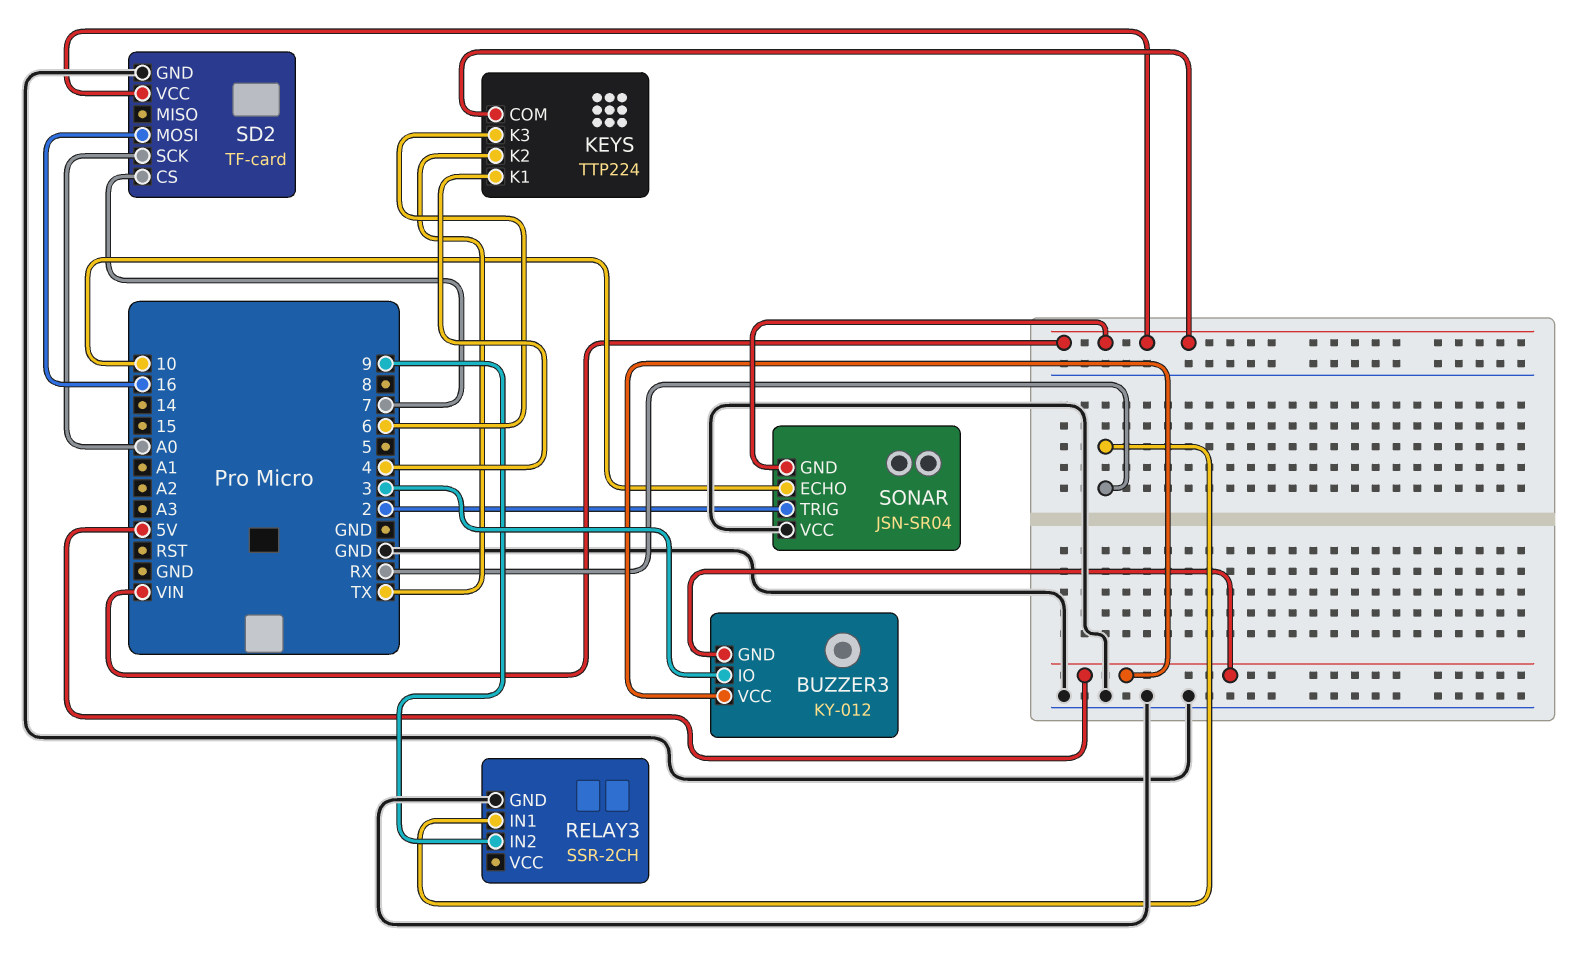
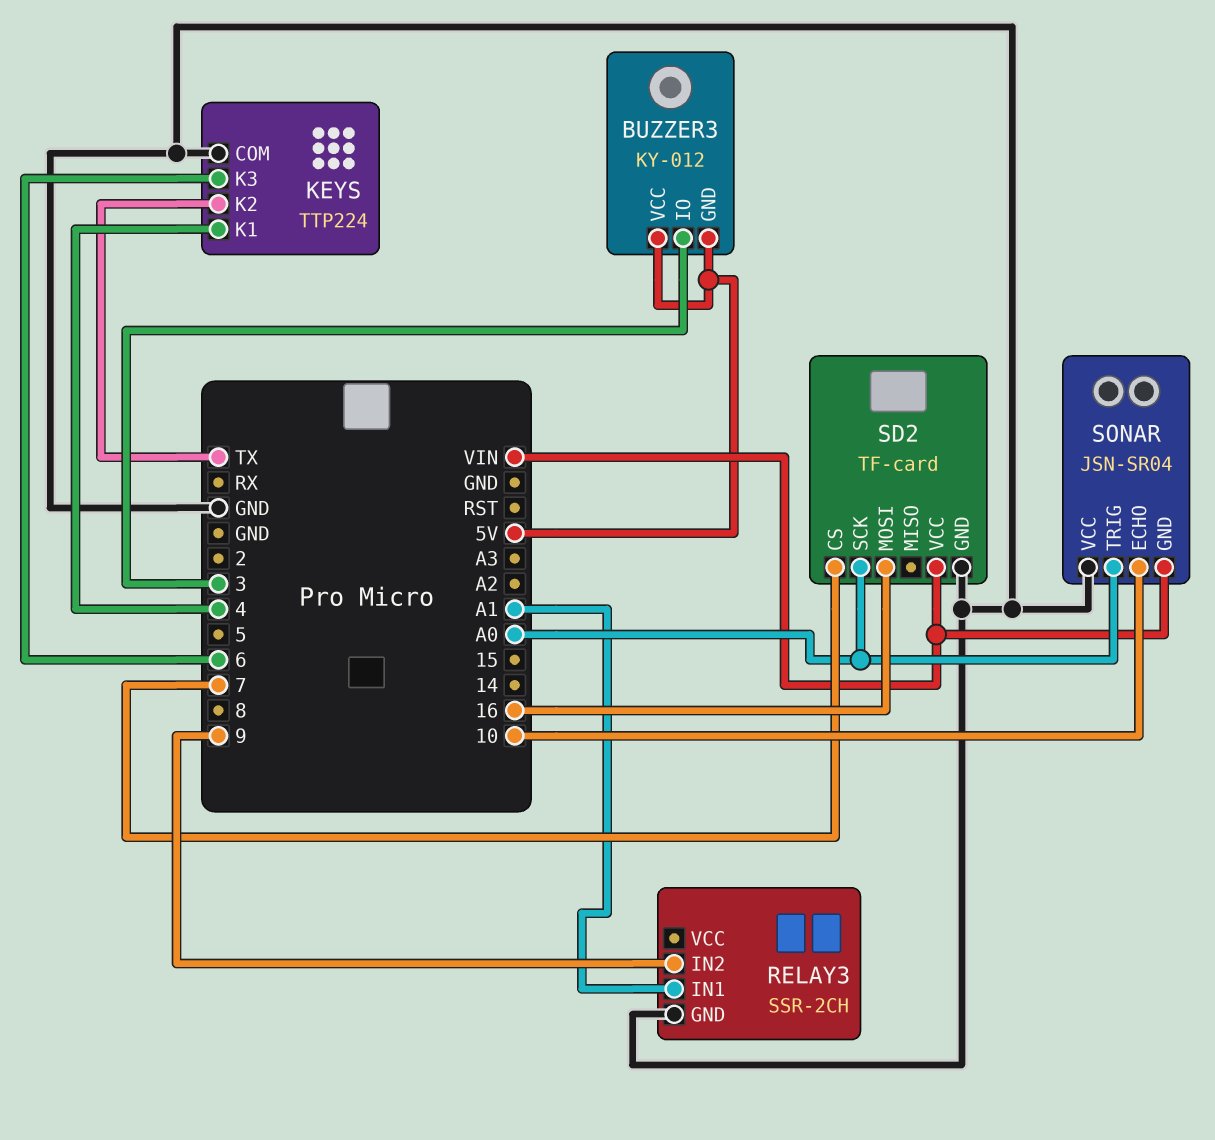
KEYS pin COM: VIN -> GND
RELAY3 pin IN1: RX -> A1
SONAR pin TRIG: 2 -> A0

